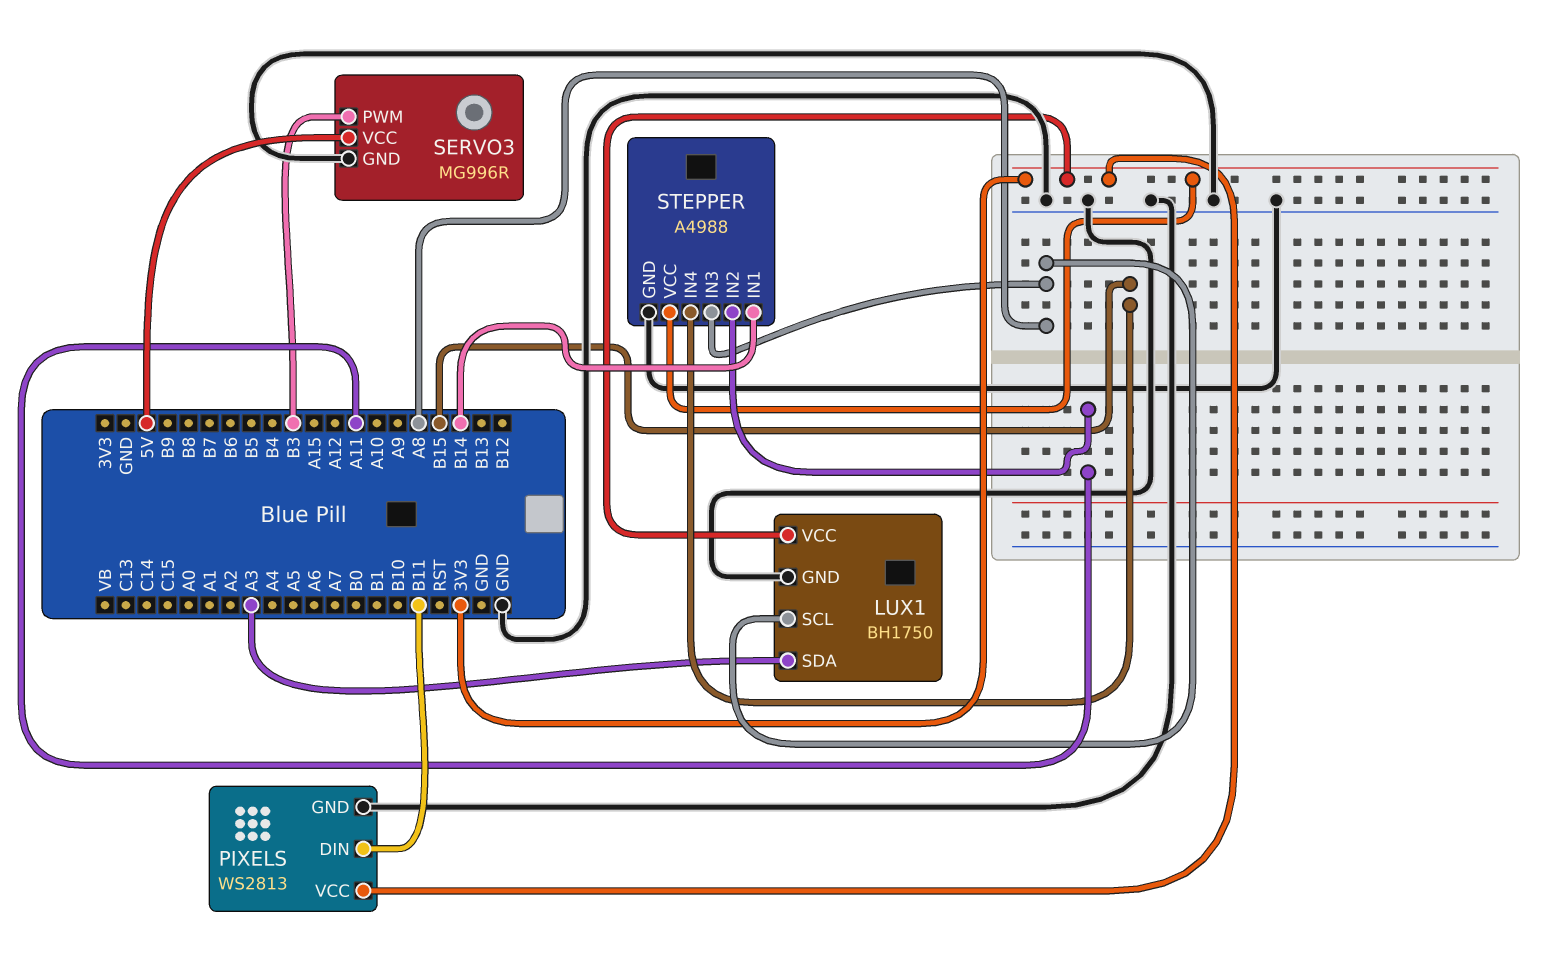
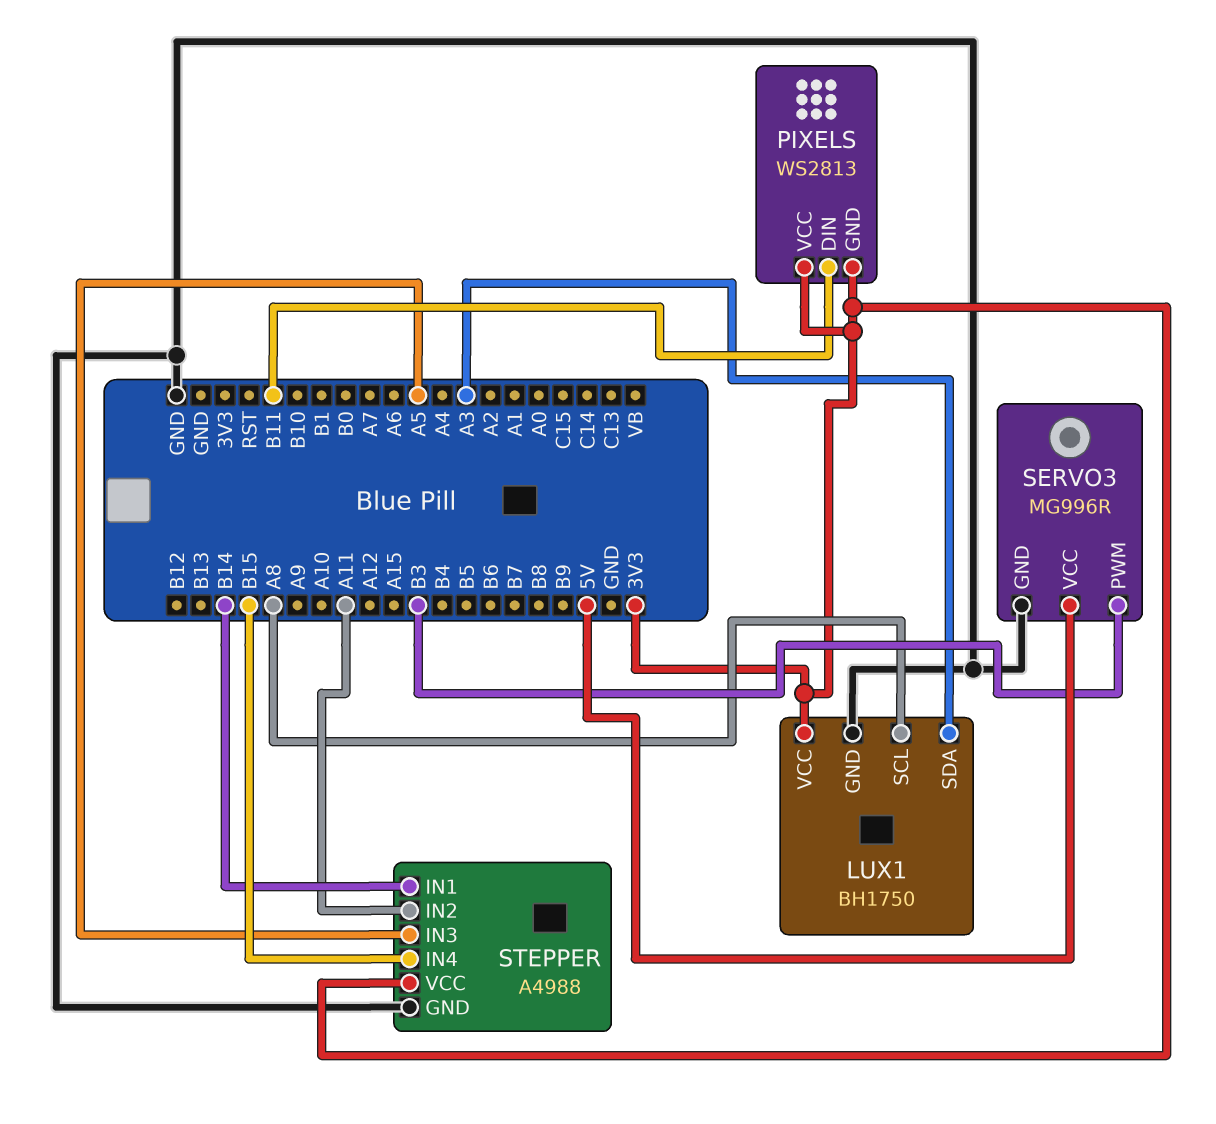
PIXELS pin GND: GND -> 3V3
STEPPER pin IN3: A8 -> A5

